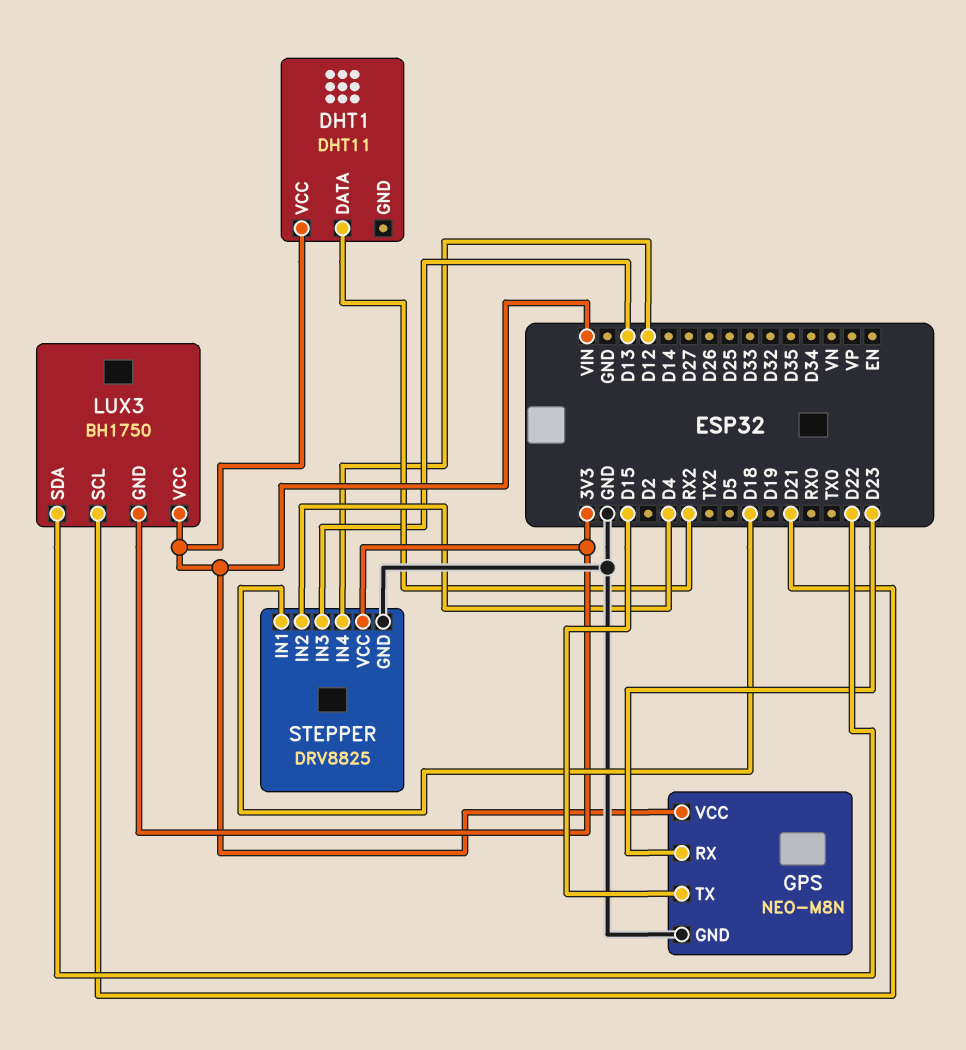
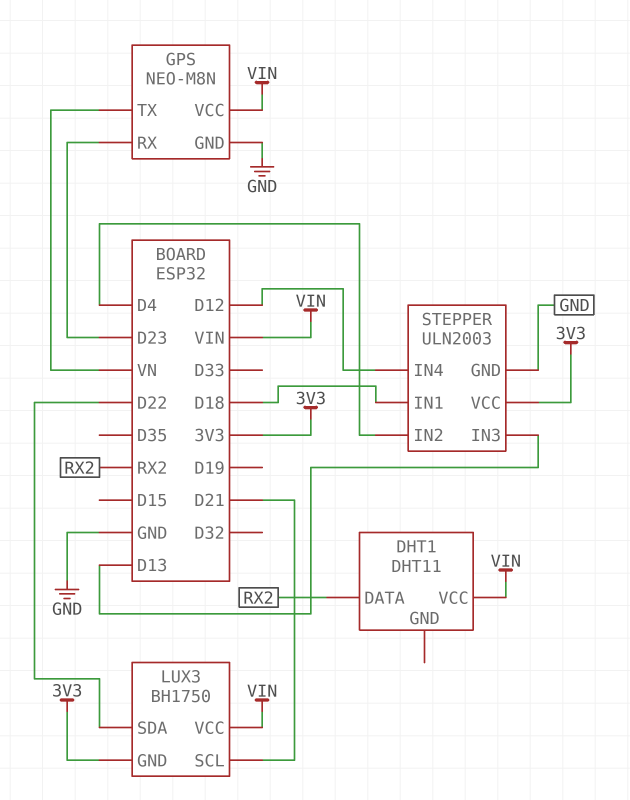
GPS pin TX: D15 -> VN
STEPPER: DRV8825 -> ULN2003

